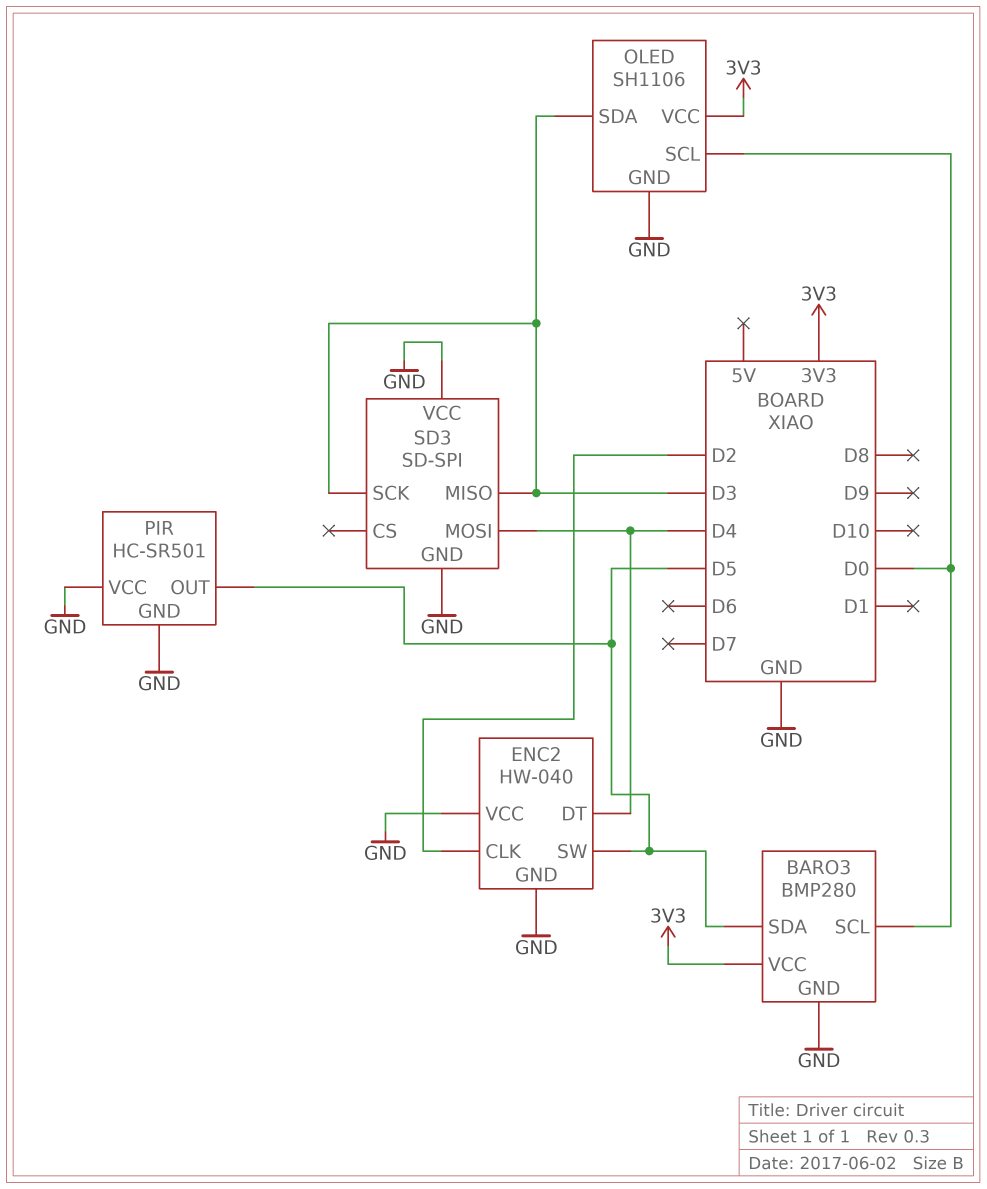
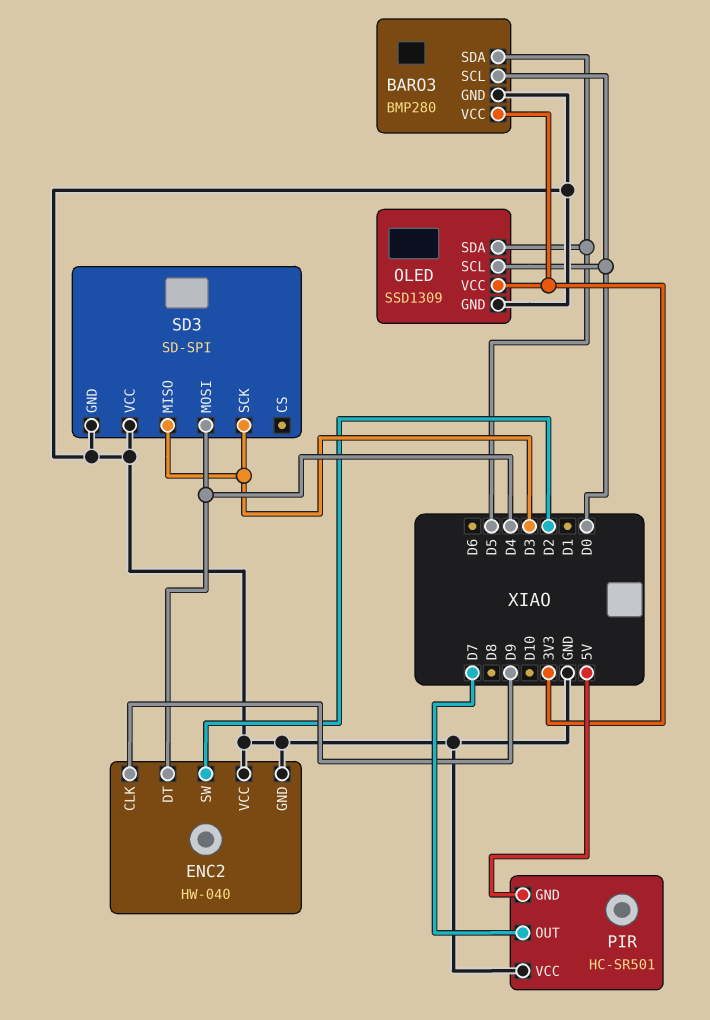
ENC2 pin CLK: D2 -> D9
ENC2 pin SW: D5 -> D2
OLED: SH1106 -> SSD1309
OLED pin SDA: D3 -> D5
PIR pin GND: GND -> 5V
PIR pin OUT: D5 -> D7

